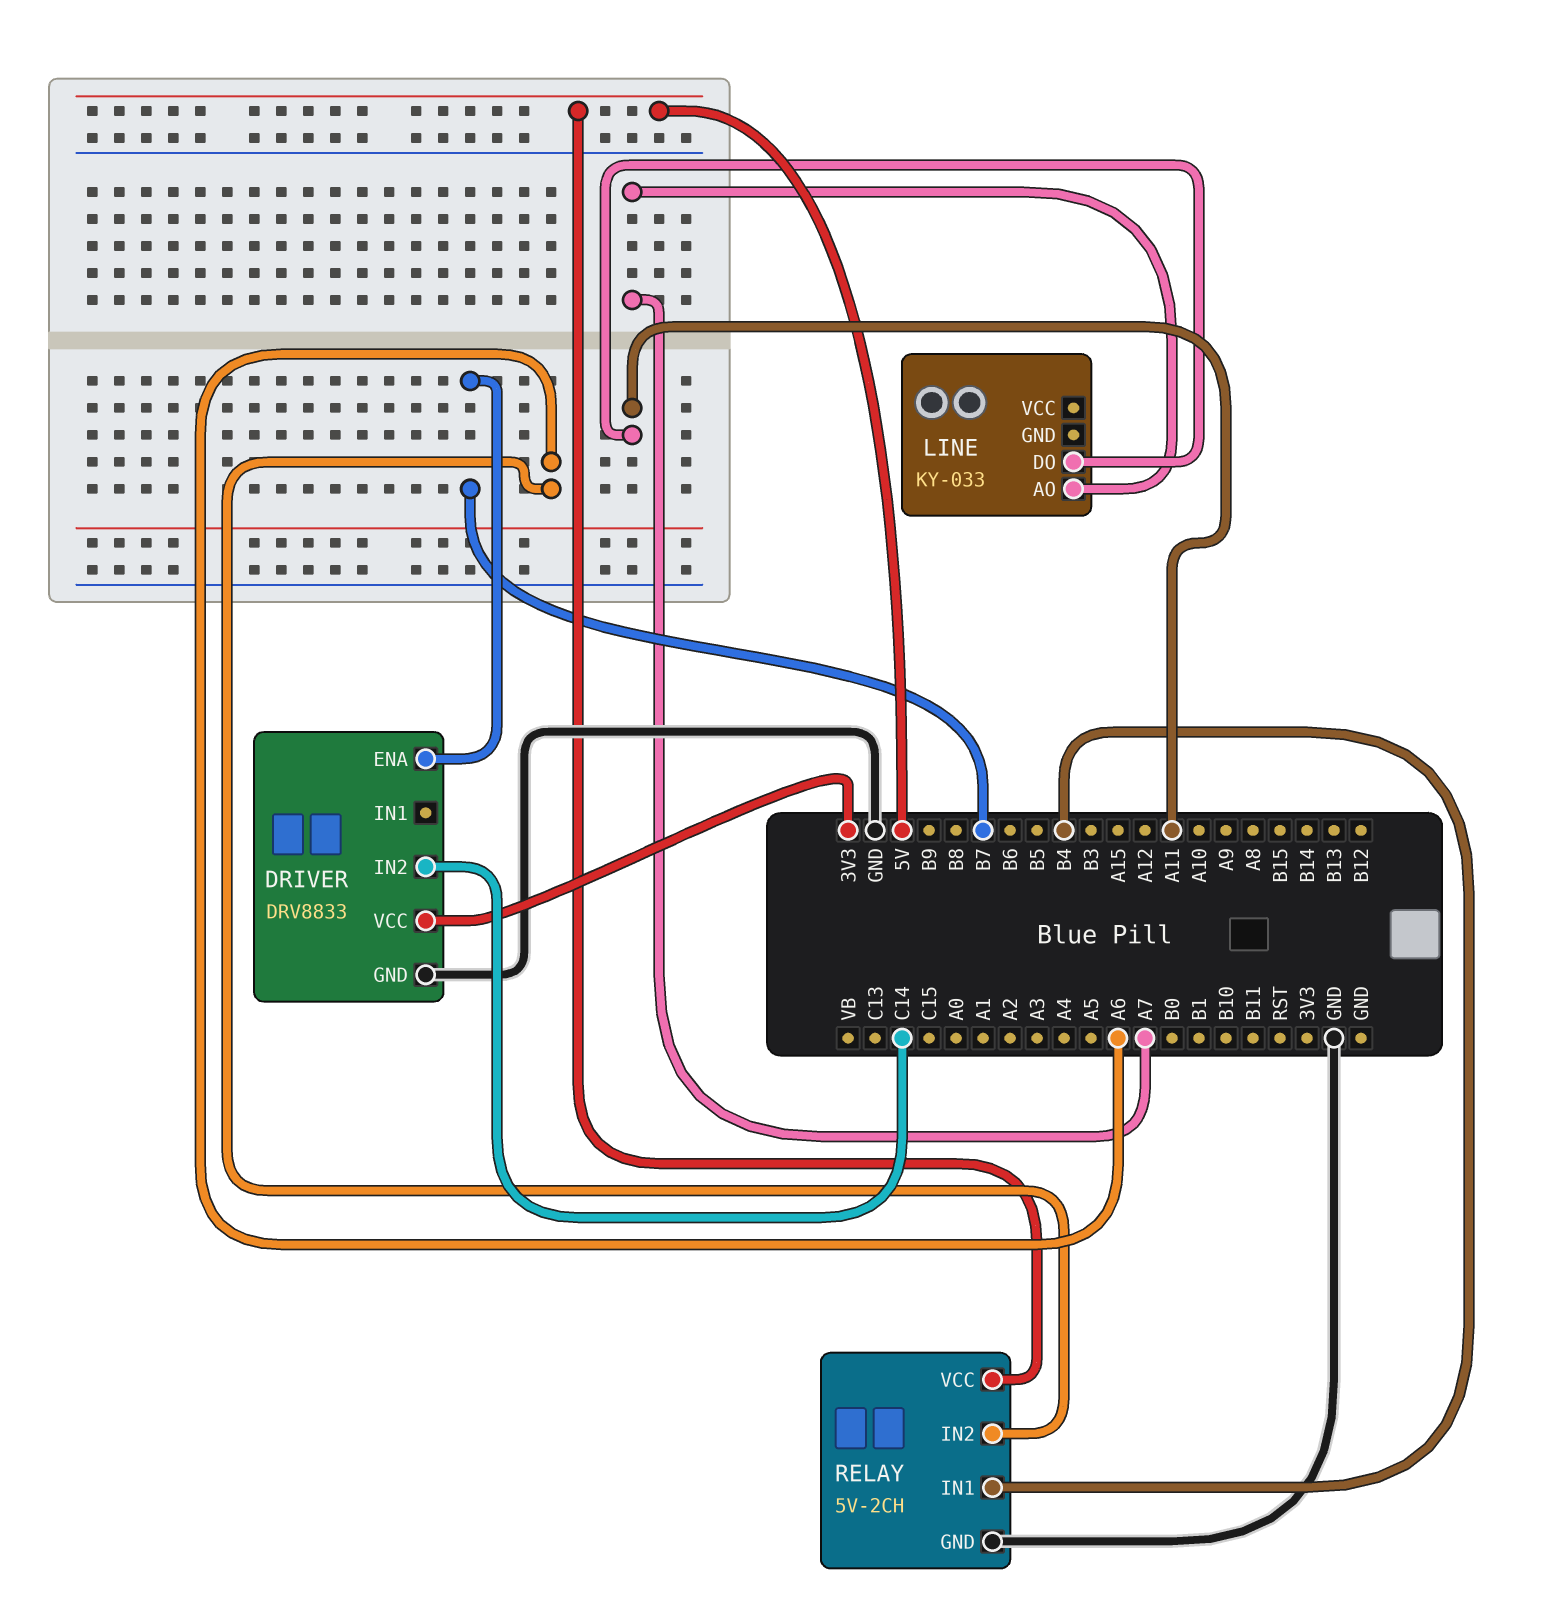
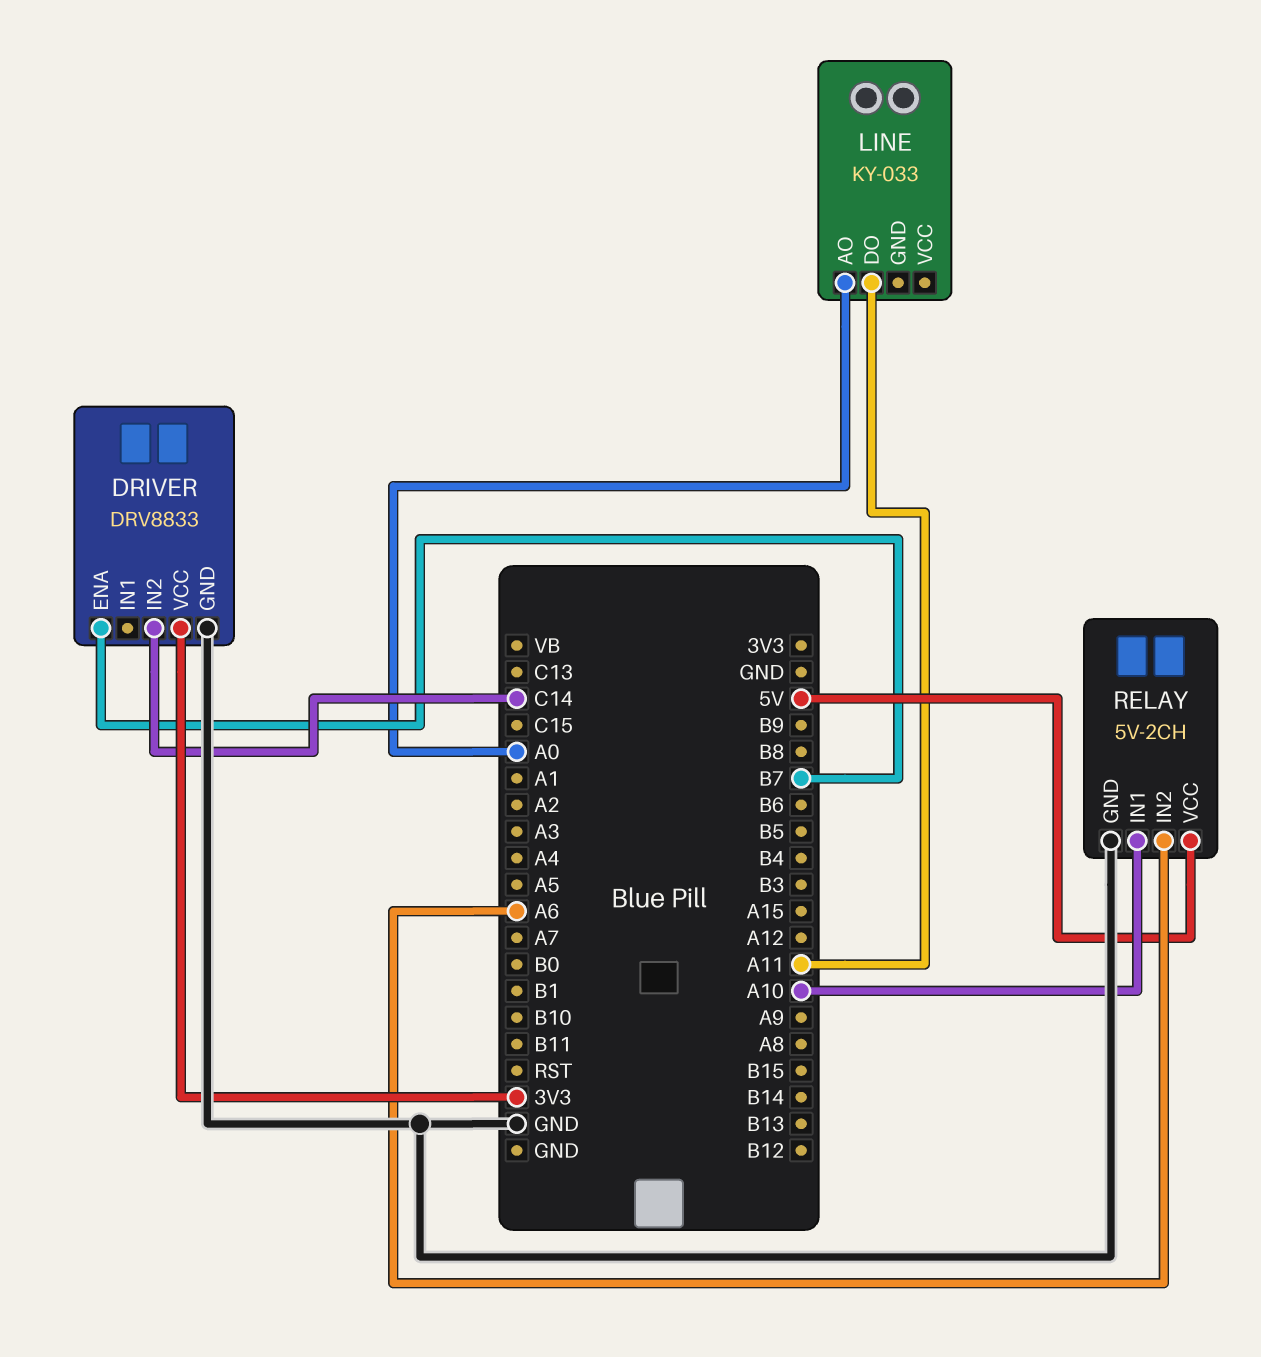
LINE pin AO: A7 -> A0
RELAY pin IN1: B4 -> A10

